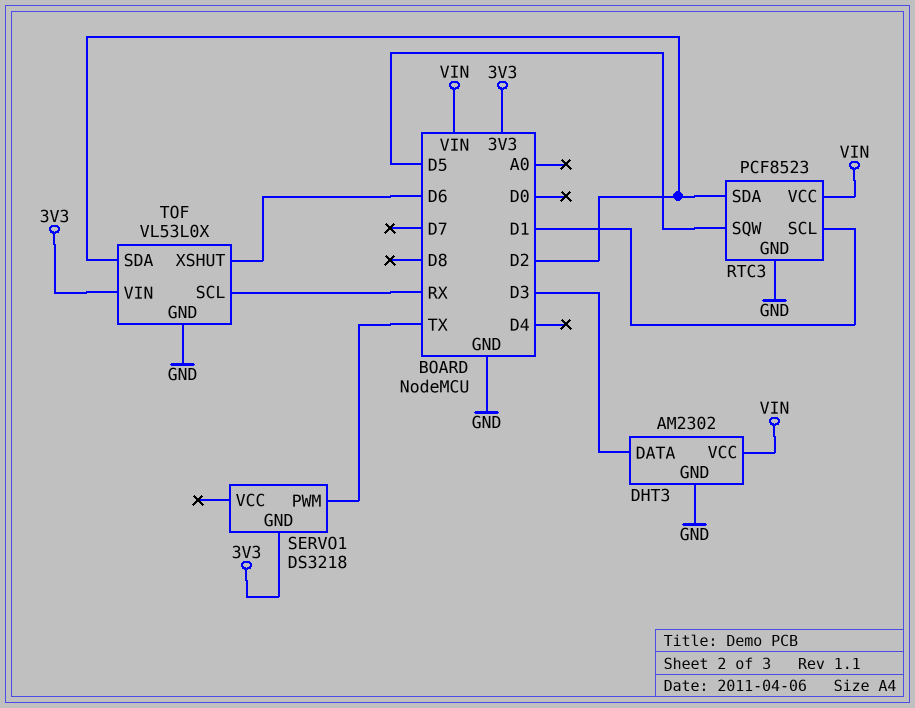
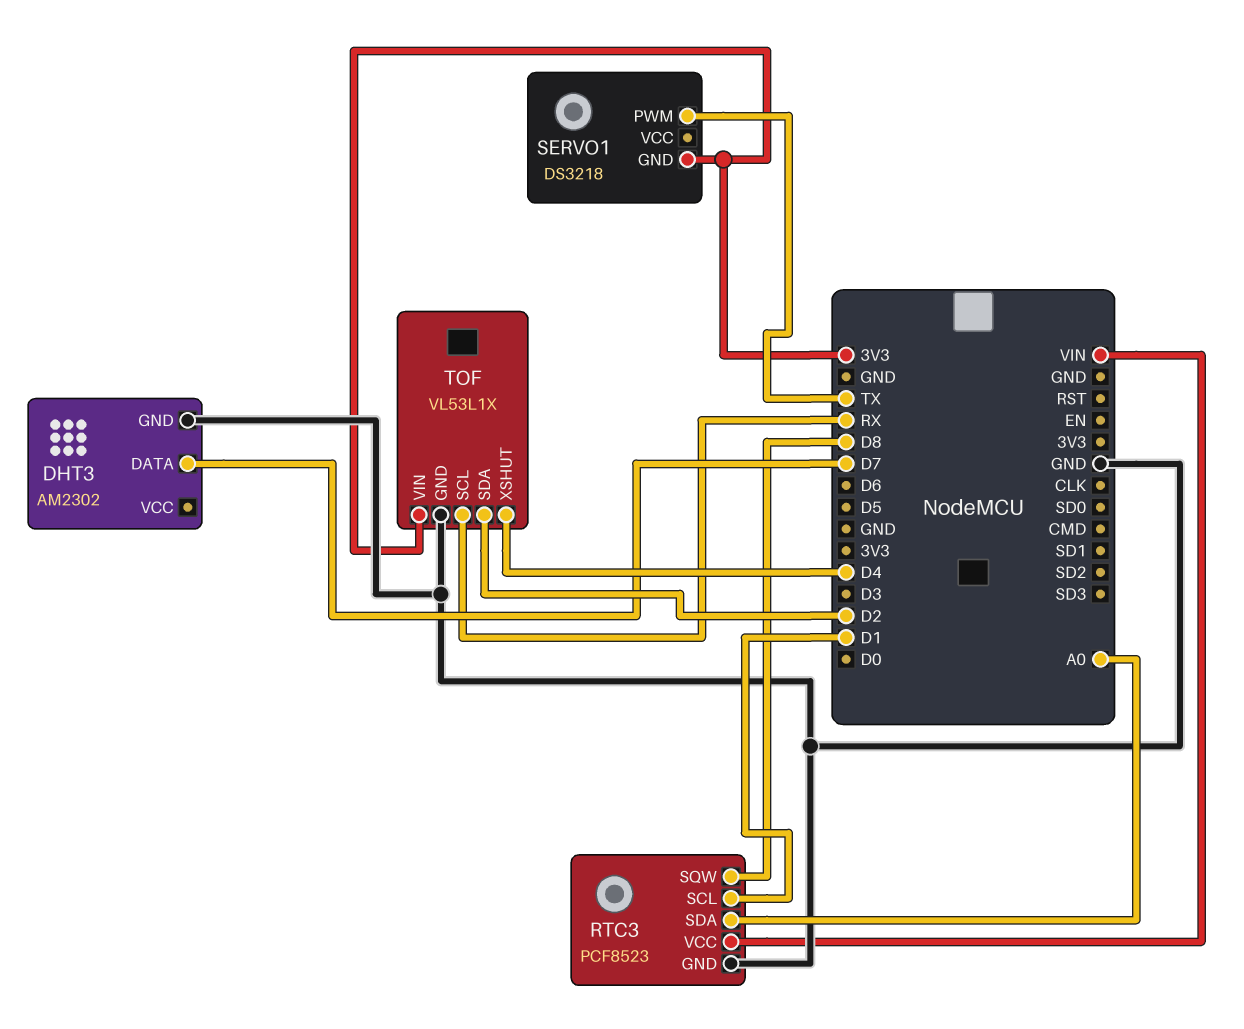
DHT3 pin DATA: D3 -> D7
DHT3 pin VCC: VIN -> none
RTC3 pin SDA: D2 -> A0
RTC3 pin SQW: D5 -> D8
TOF: VL53L0X -> VL53L1X
TOF pin XSHUT: D6 -> D4

